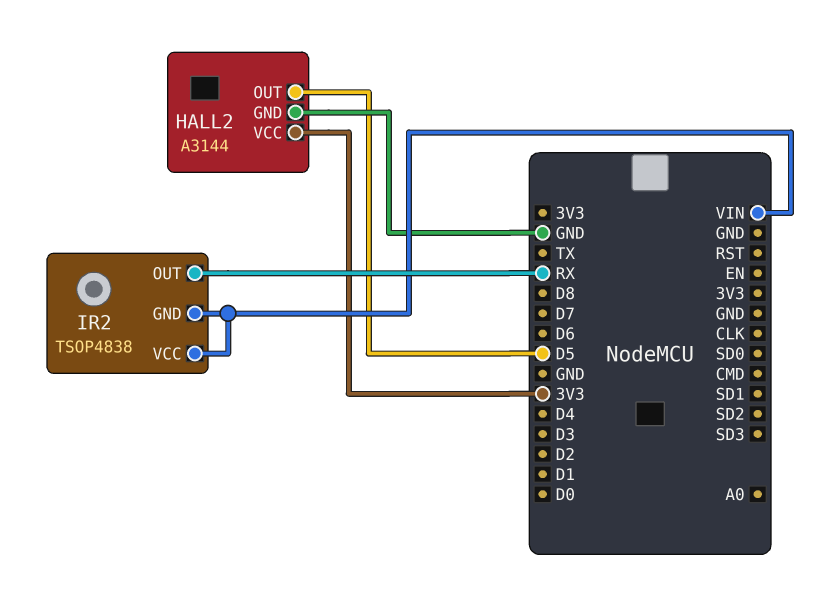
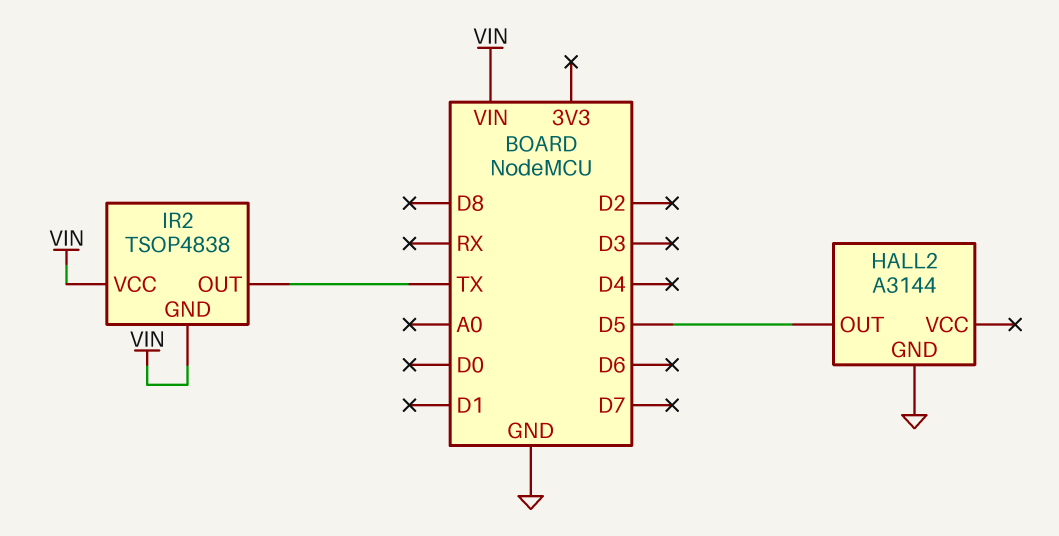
HALL2 pin VCC: 3V3 -> none
IR2 pin OUT: RX -> TX

